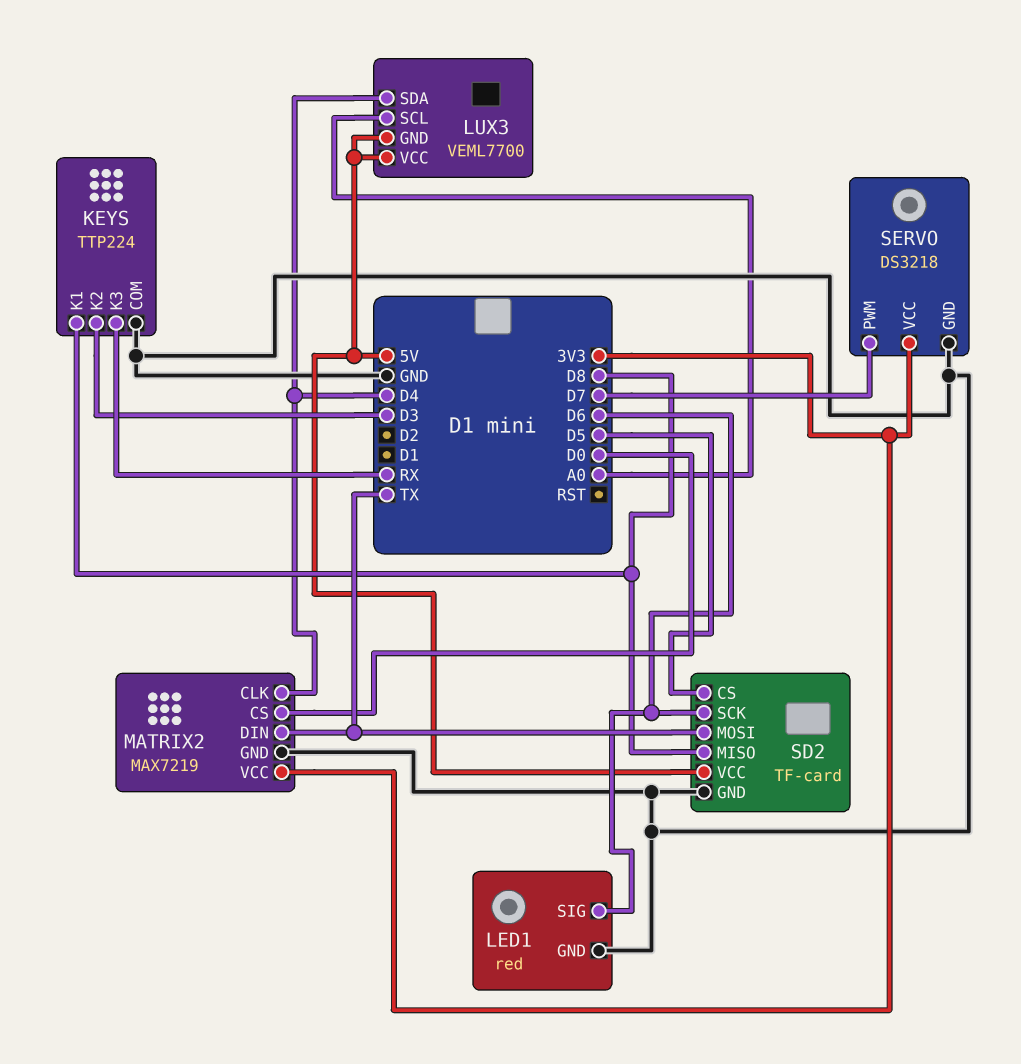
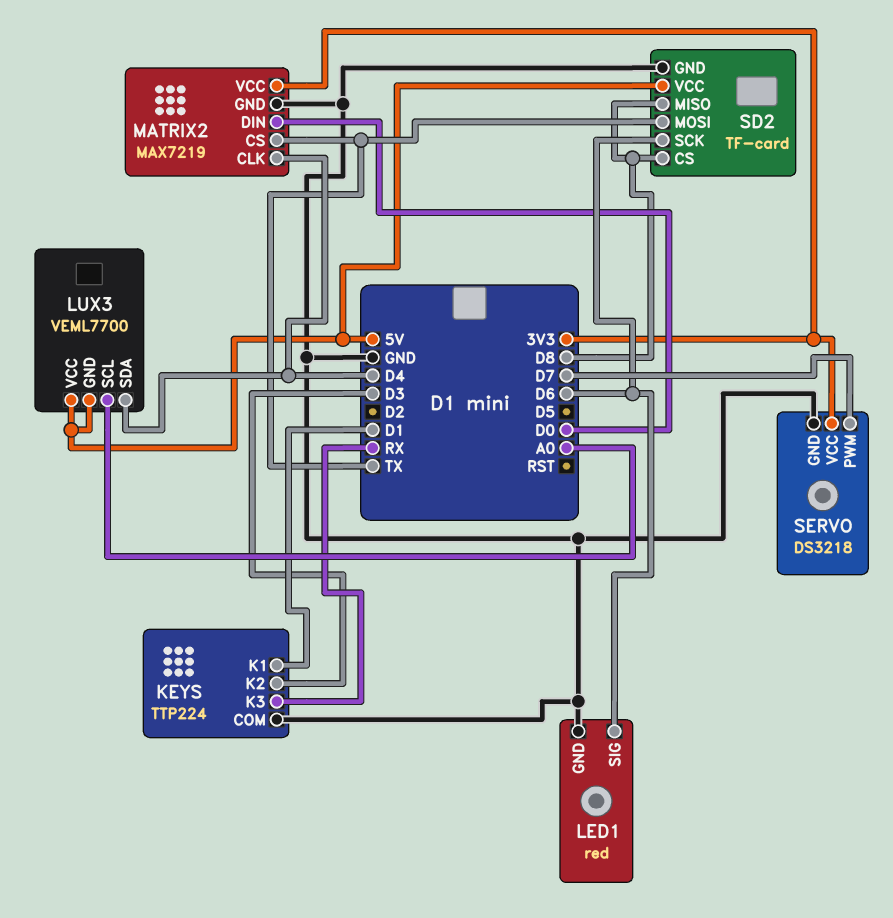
KEYS pin K1: D8 -> D1
MATRIX2 pin CS: D0 -> TX
MATRIX2 pin DIN: TX -> D0
SD2 pin CS: D5 -> D8

